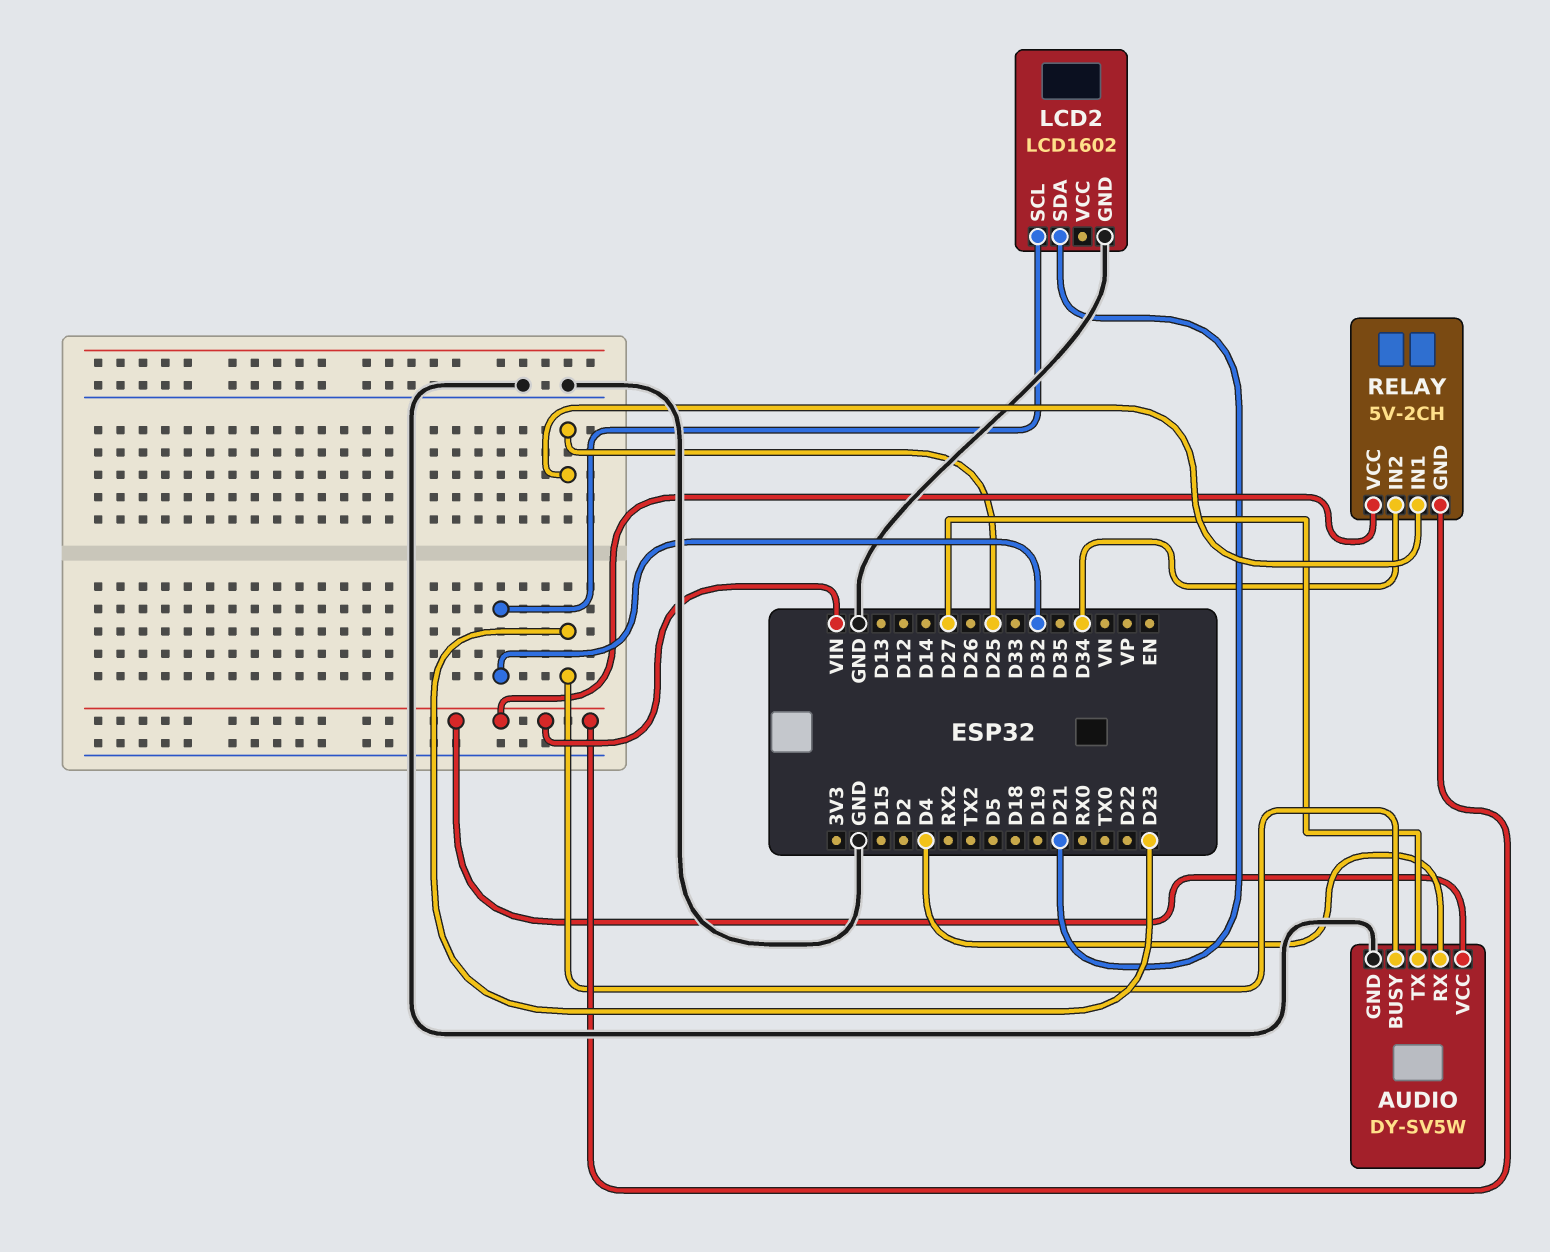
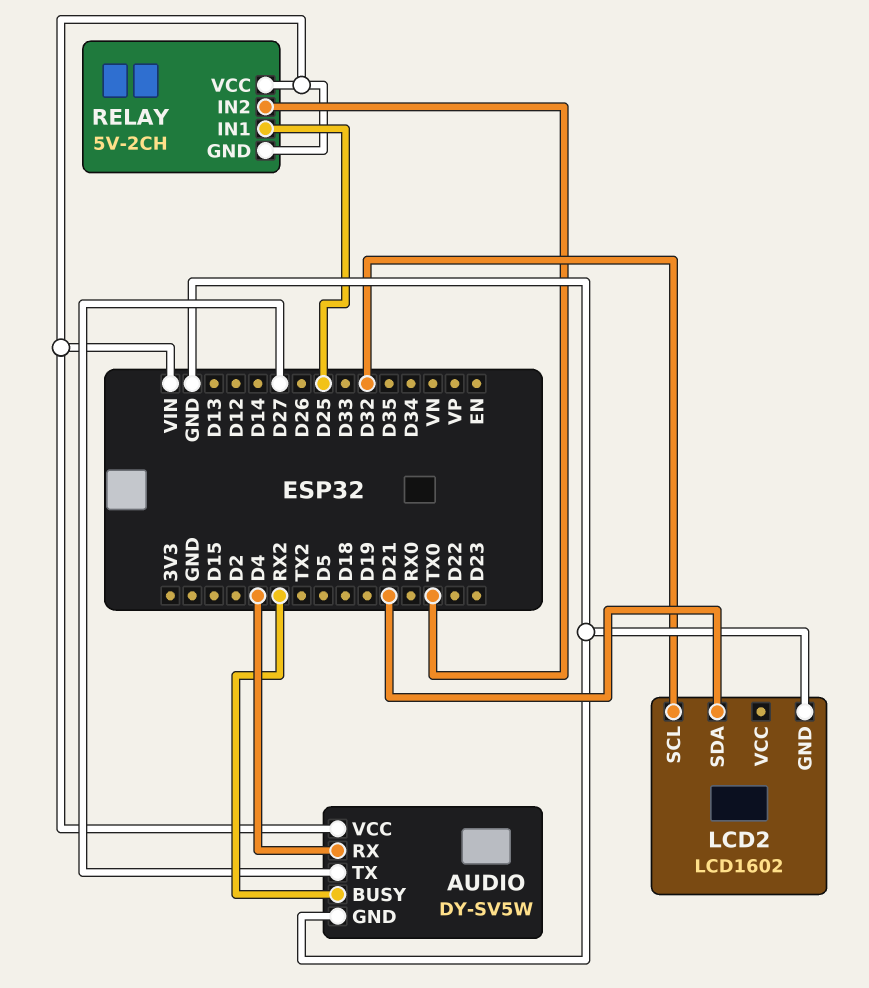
AUDIO pin BUSY: D23 -> RX2
RELAY pin IN2: D34 -> TX0

